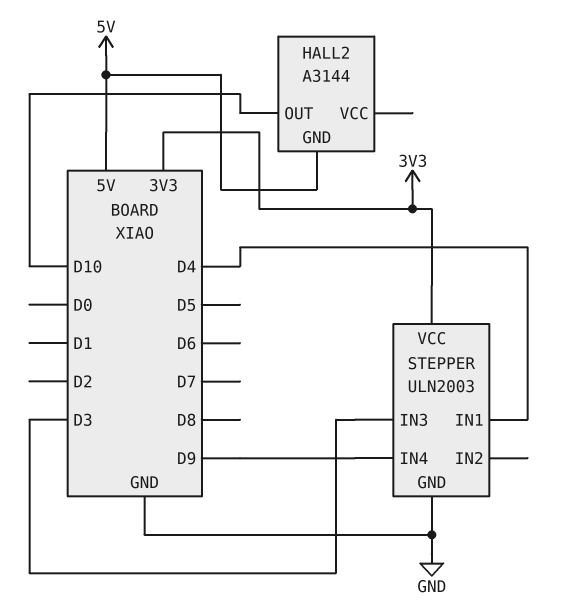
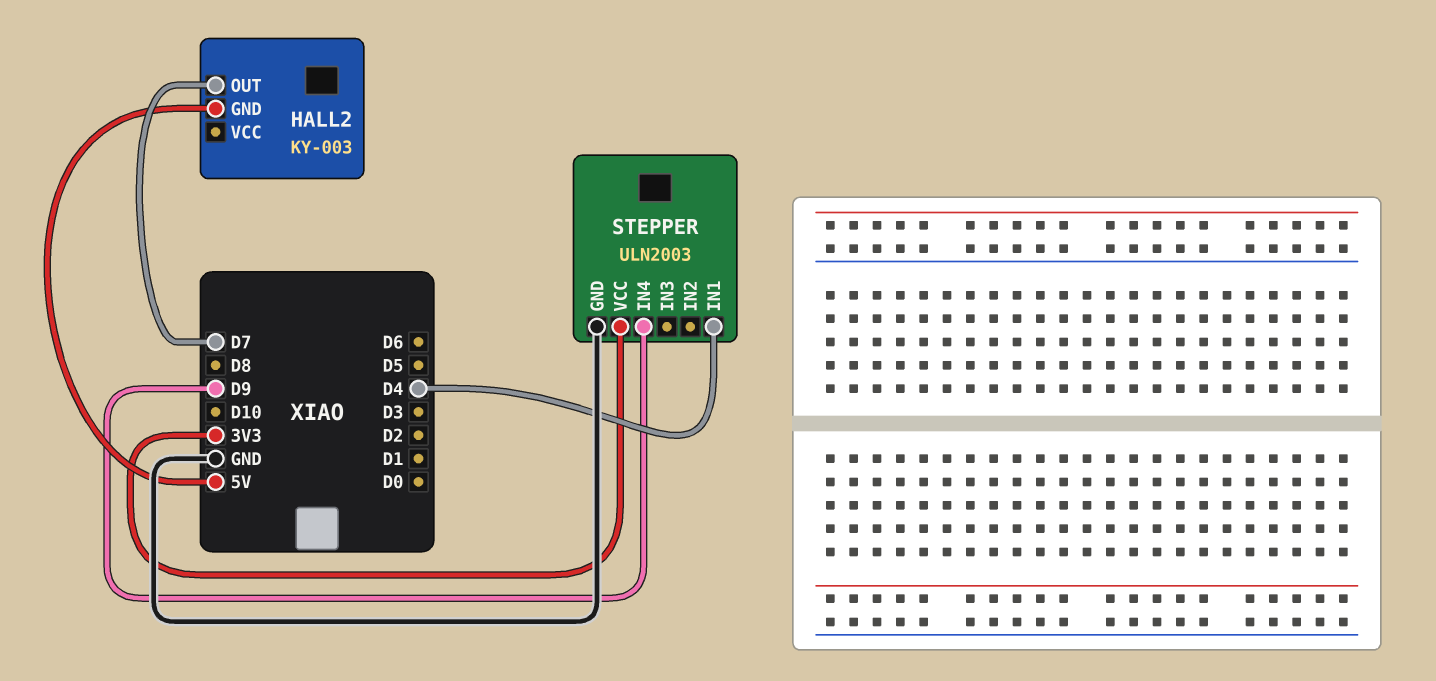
HALL2: A3144 -> KY-003
HALL2 pin OUT: D10 -> D7
STEPPER pin IN3: D3 -> none

